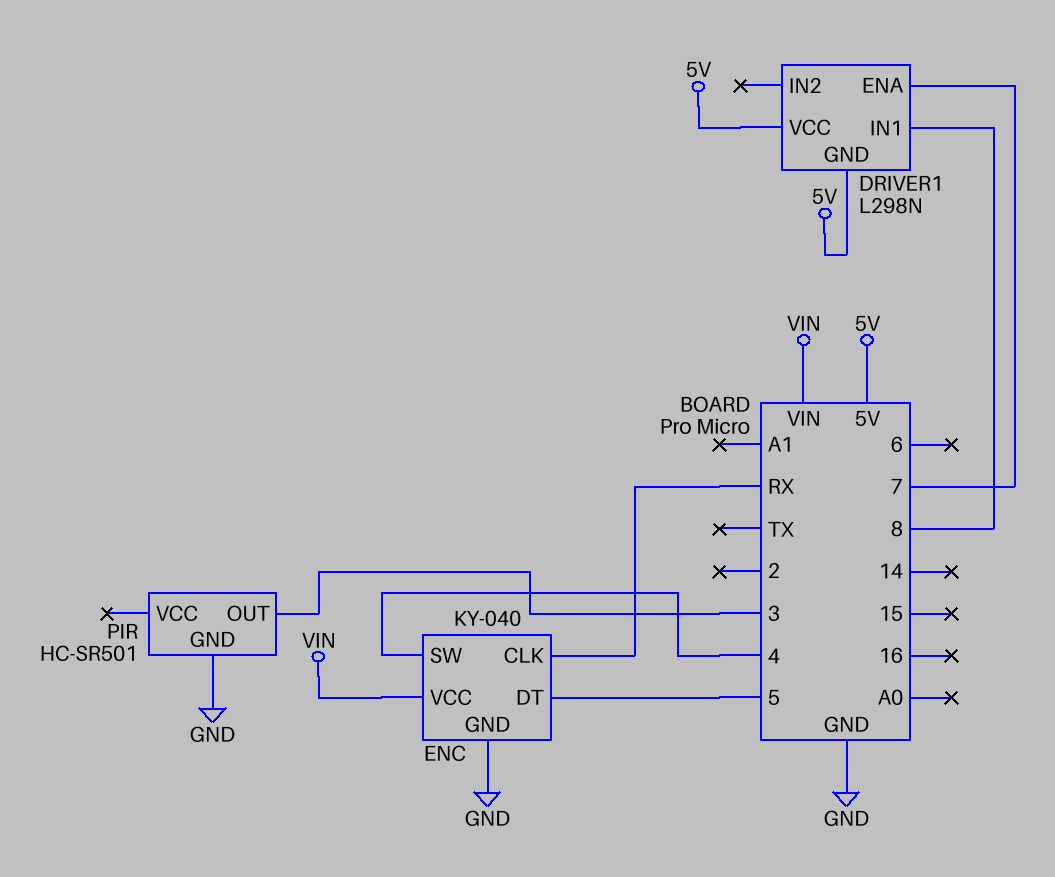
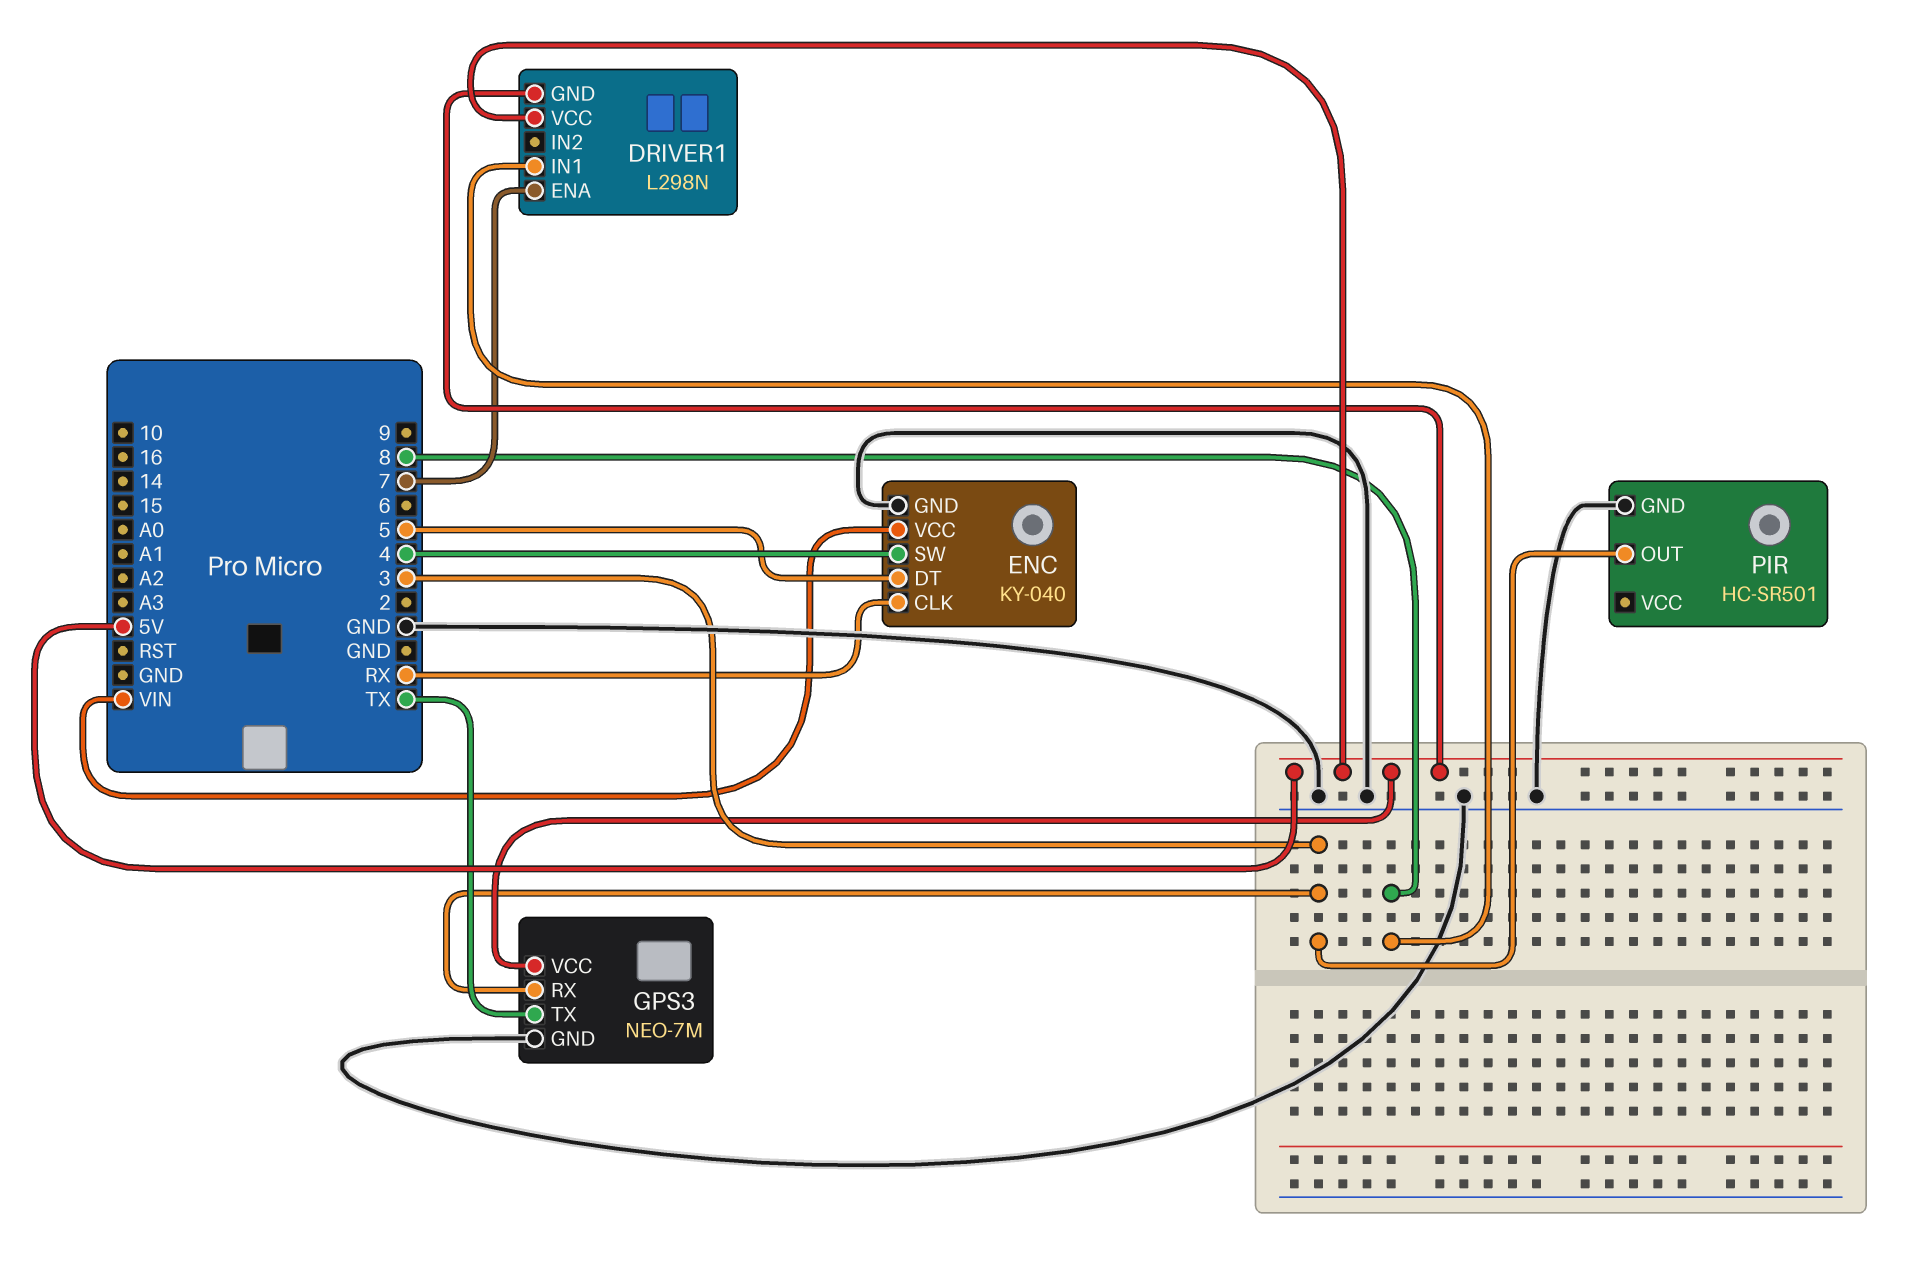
GPS3: none -> NEO-7M
GPS3 pin GND: none -> GND
GPS3 pin RX: none -> 3
GPS3 pin TX: none -> TX
GPS3 pin VCC: none -> 5V

